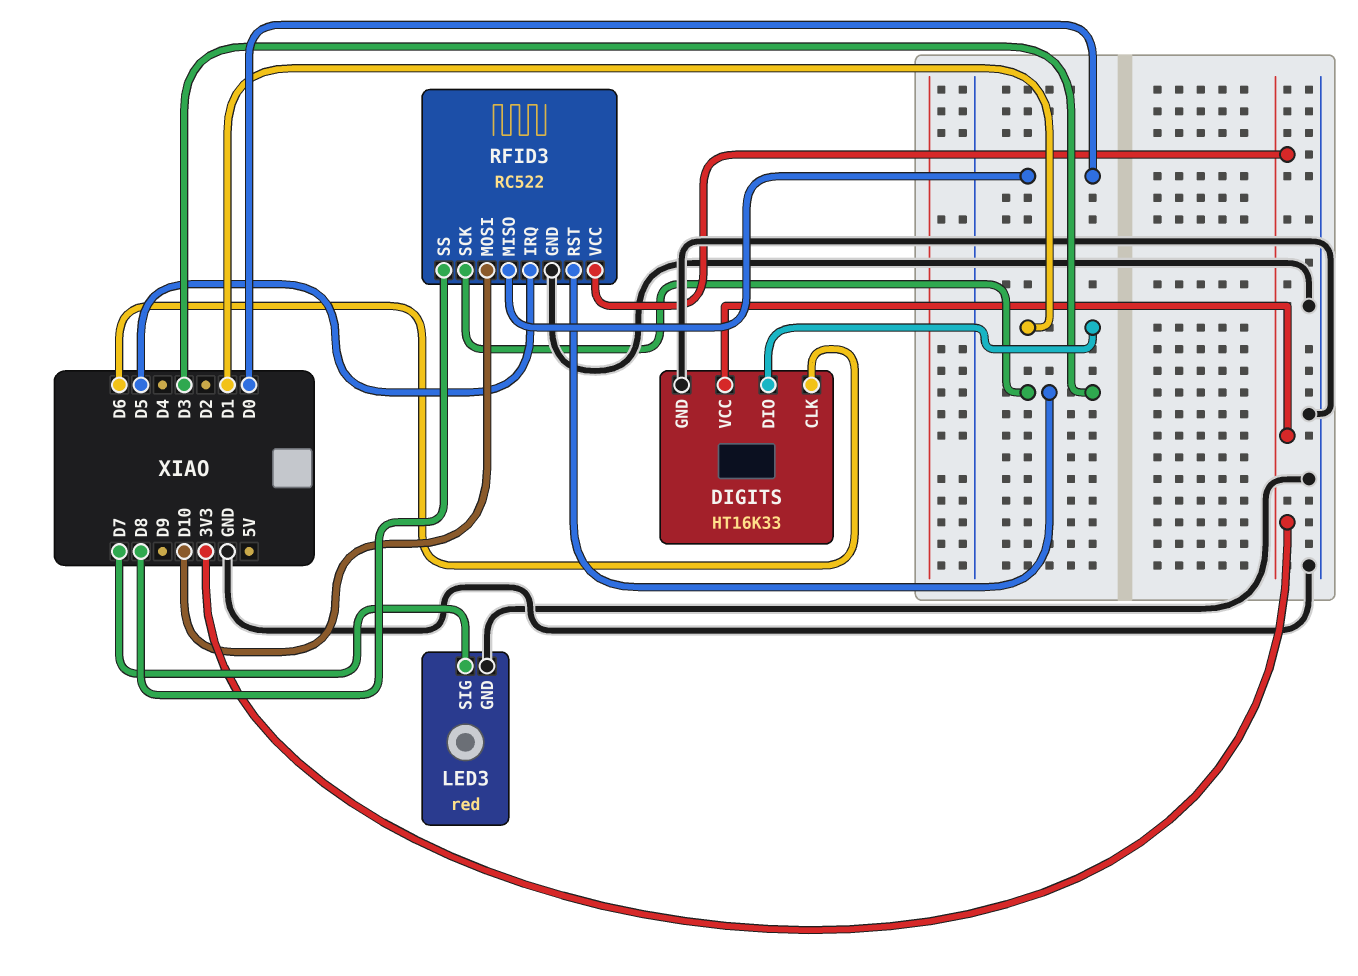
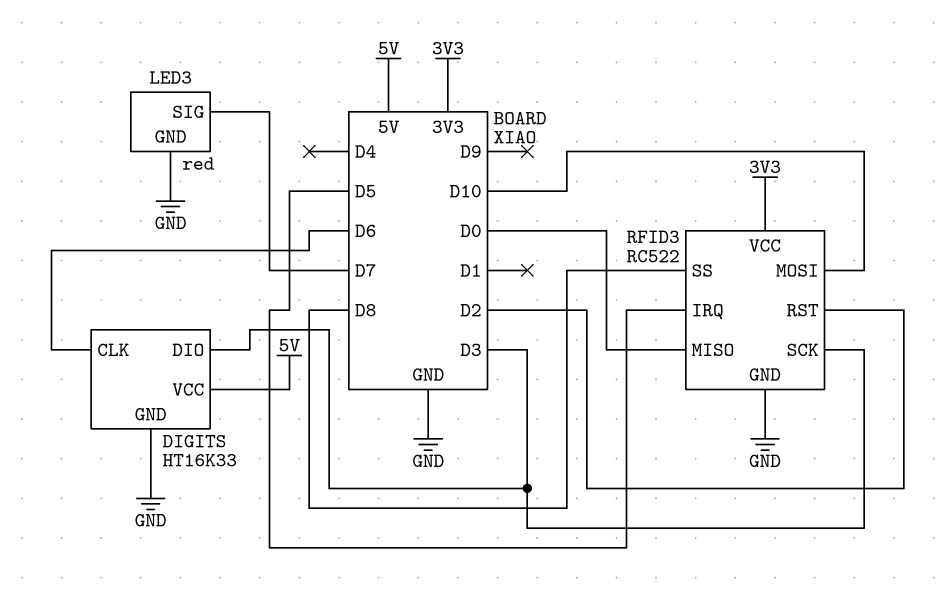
DIGITS pin DIO: D1 -> D3
DIGITS pin VCC: 3V3 -> 5V
RFID3 pin RST: D3 -> D2

